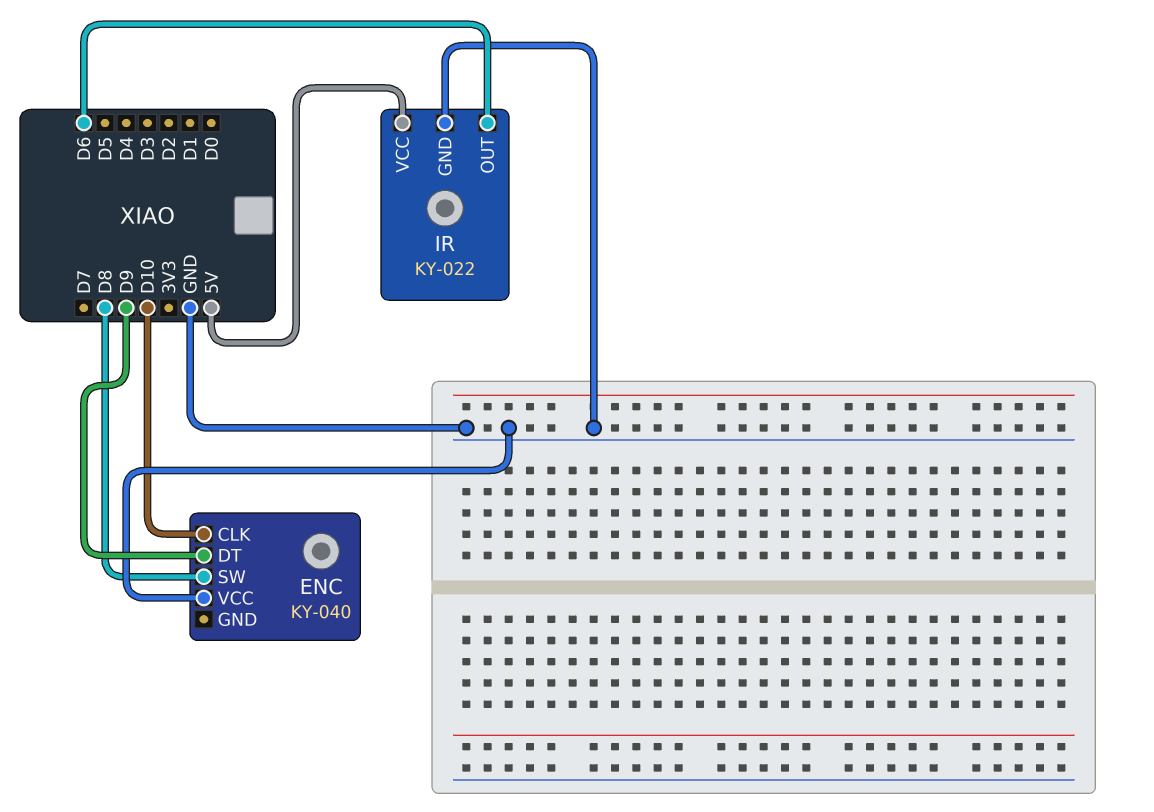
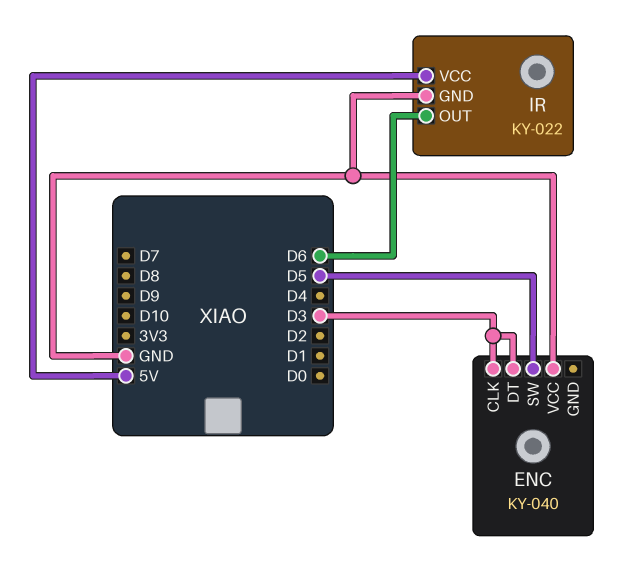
ENC pin CLK: D10 -> D3
ENC pin DT: D9 -> D3
ENC pin SW: D8 -> D5

